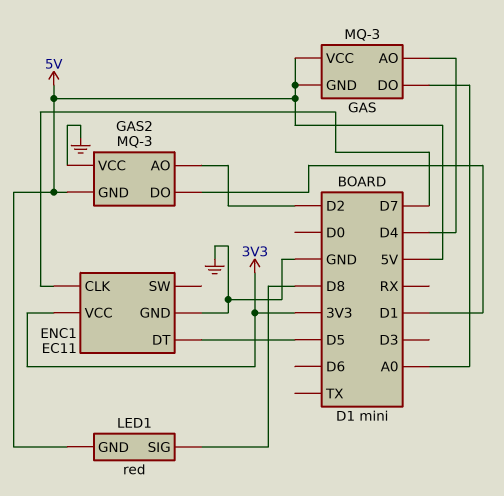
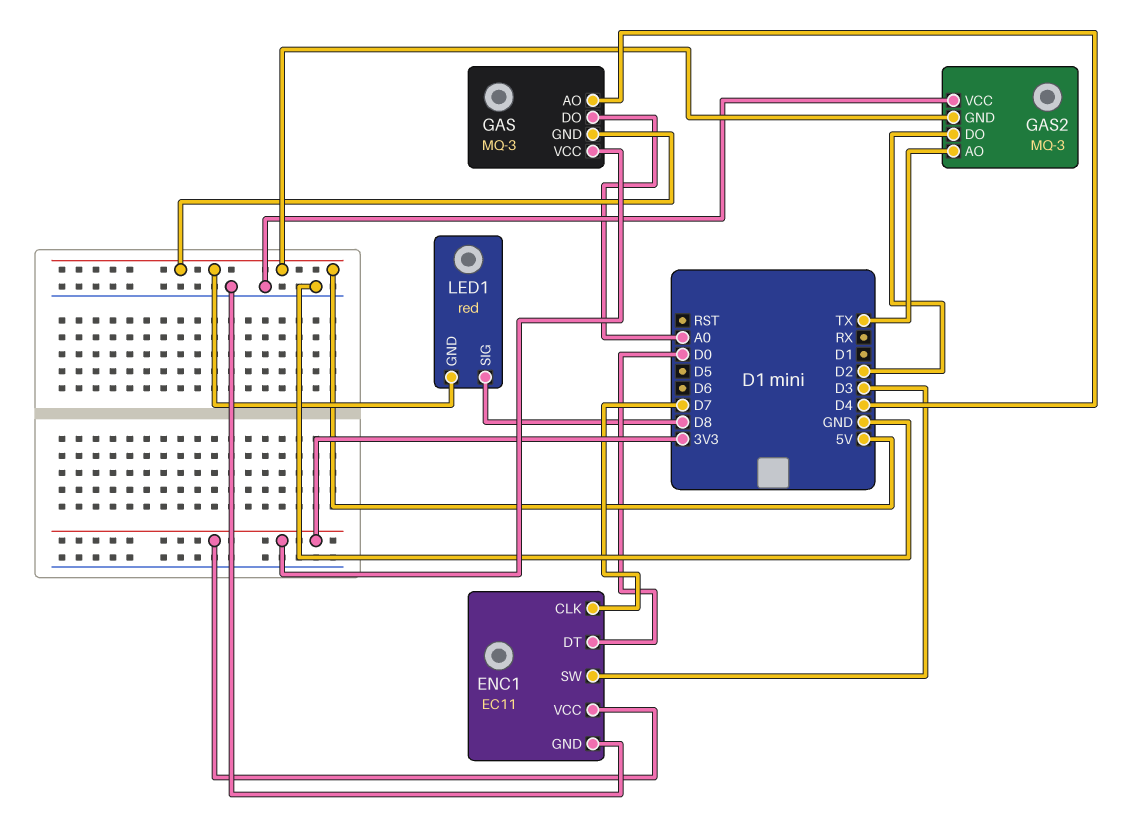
ENC1 pin DT: D5 -> D0
ENC1 pin SW: none -> D3
GAS pin VCC: 5V -> 3V3
GAS2 pin AO: D2 -> TX
GAS2 pin DO: D1 -> D2

